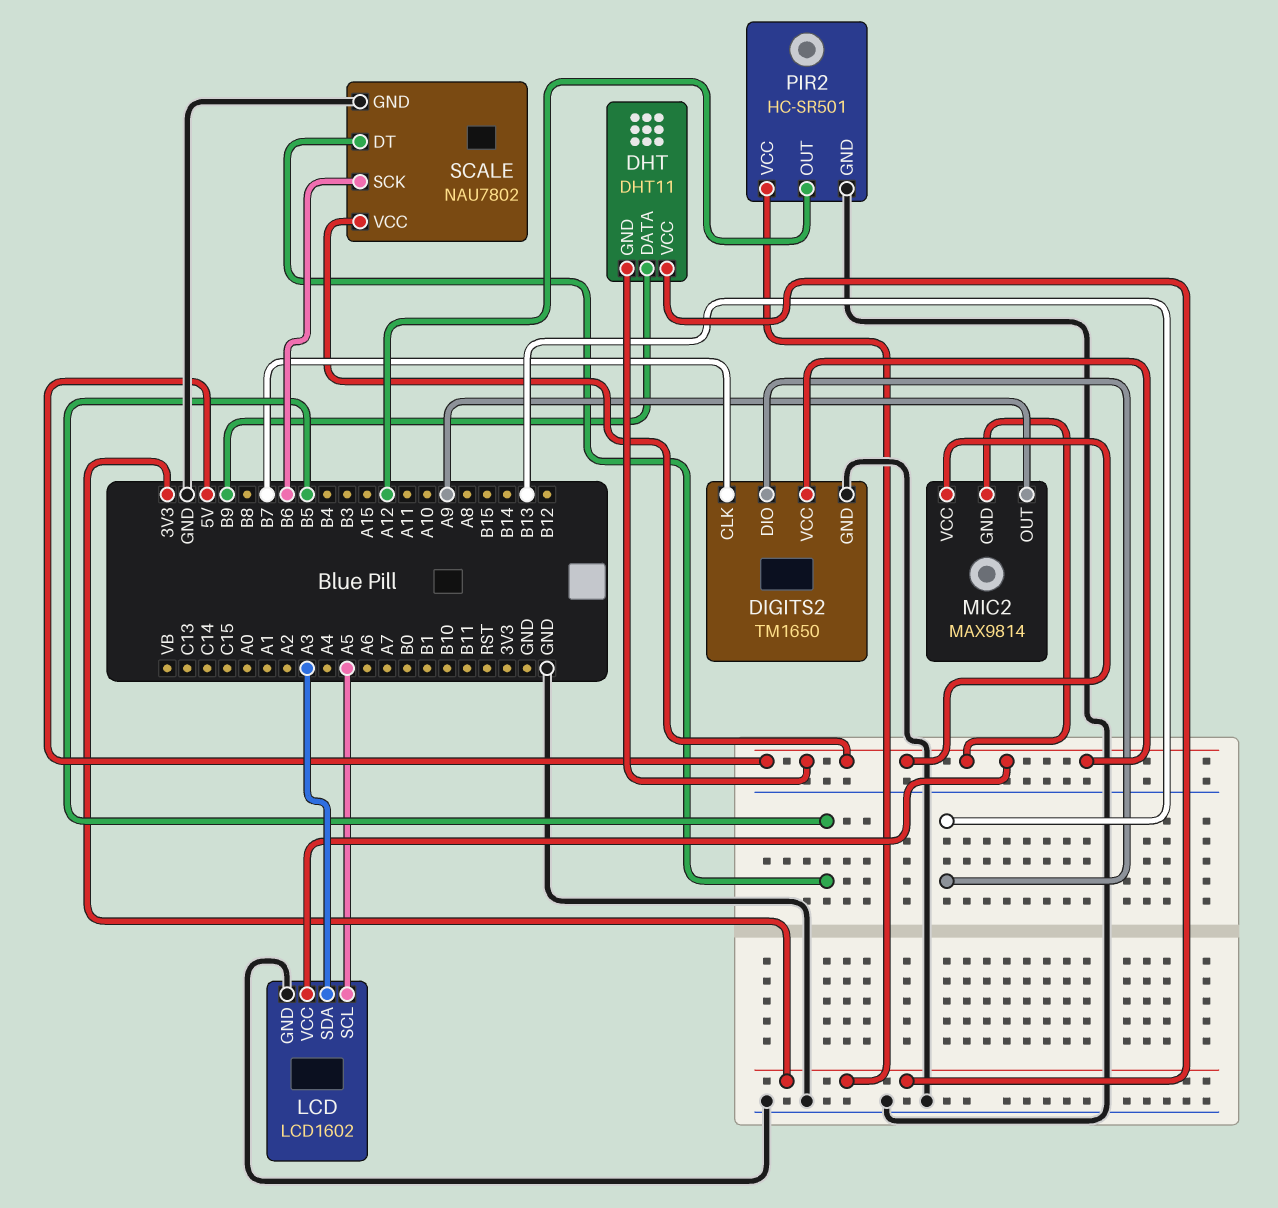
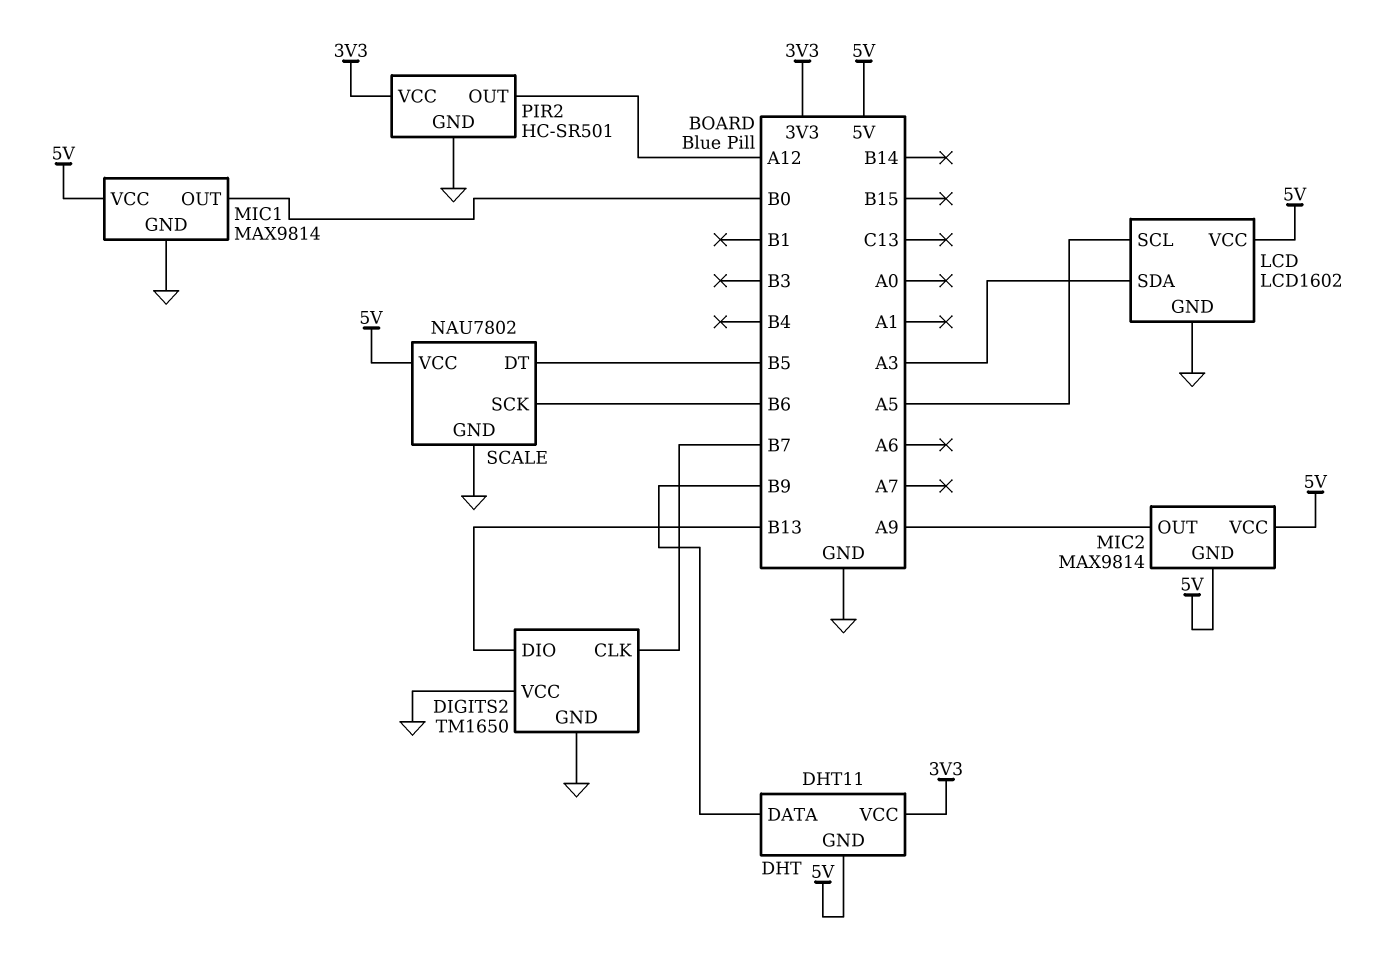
DIGITS2 pin VCC: 5V -> GND
MIC1: none -> MAX9814
MIC1 pin GND: none -> GND
MIC1 pin OUT: none -> B0
MIC1 pin VCC: none -> 5V

